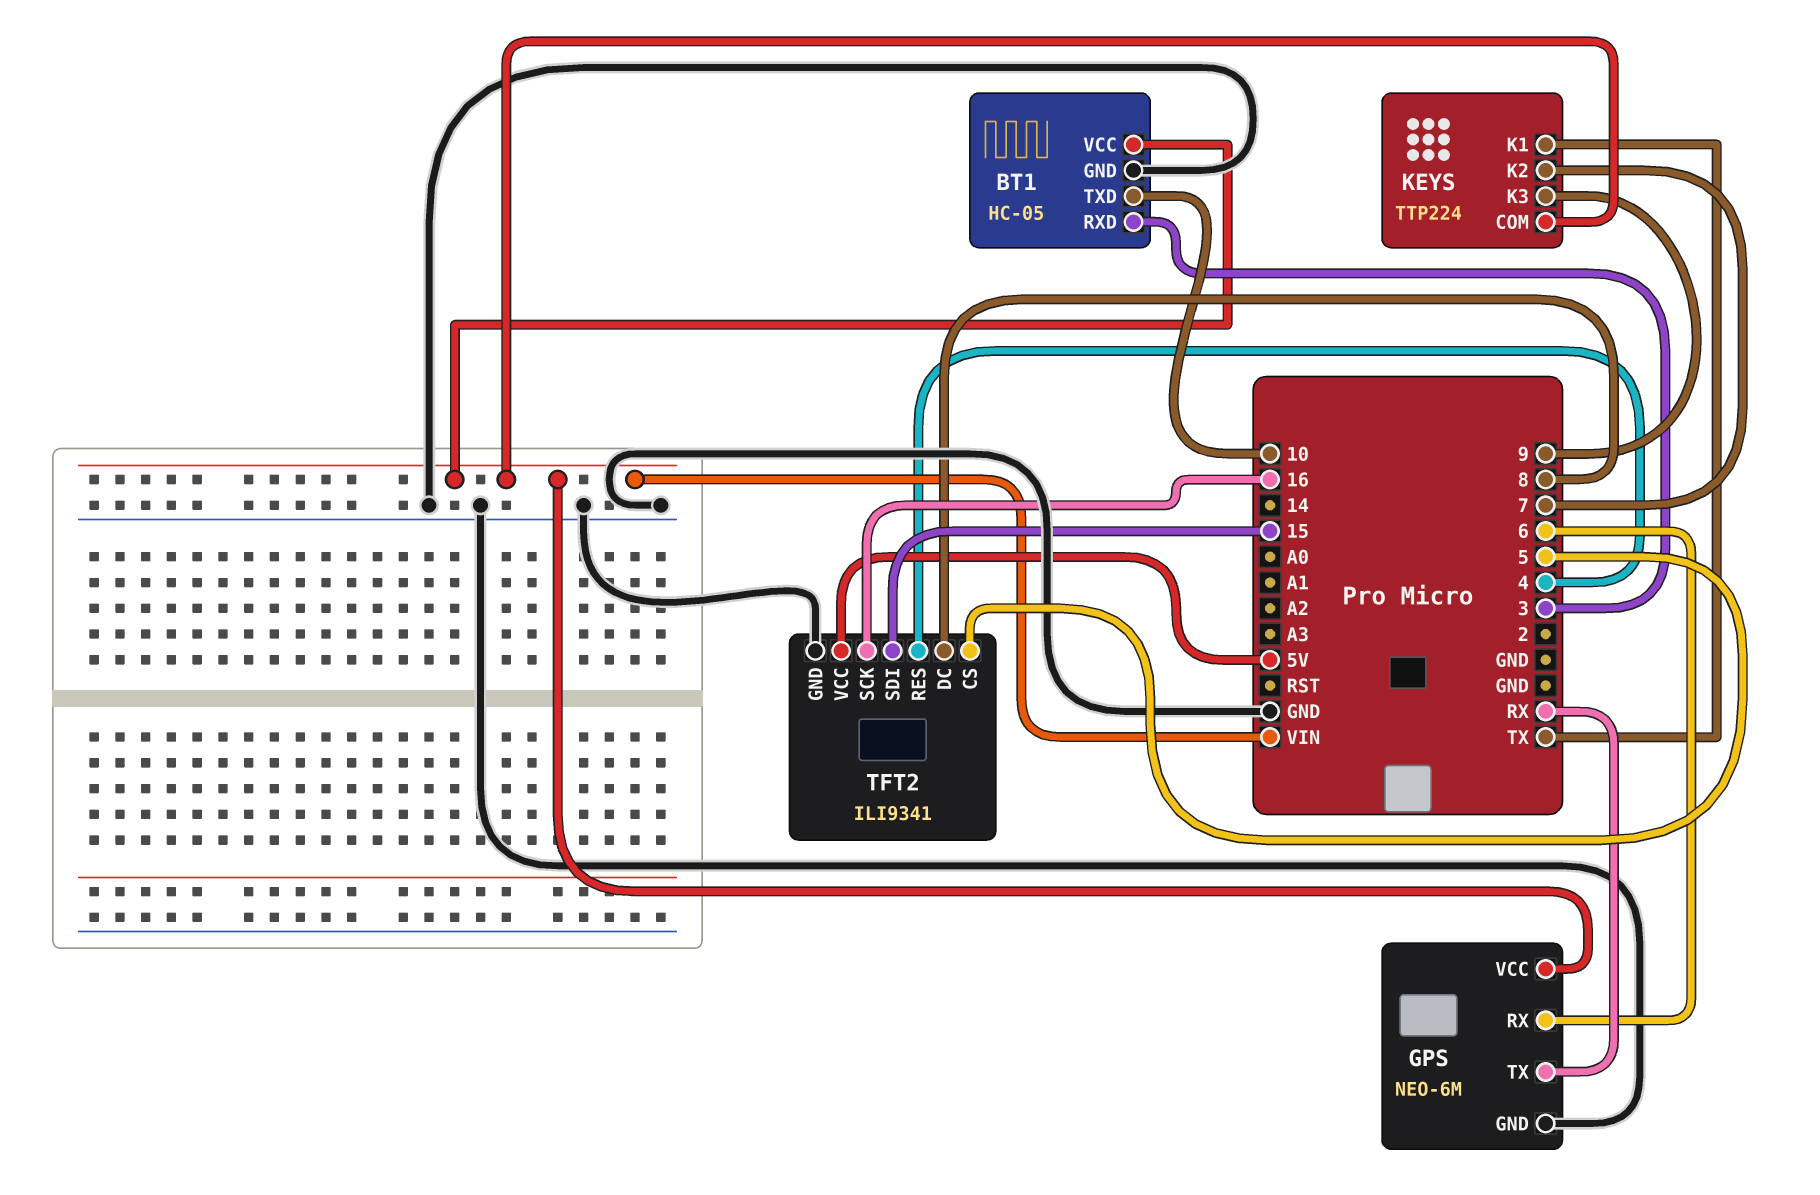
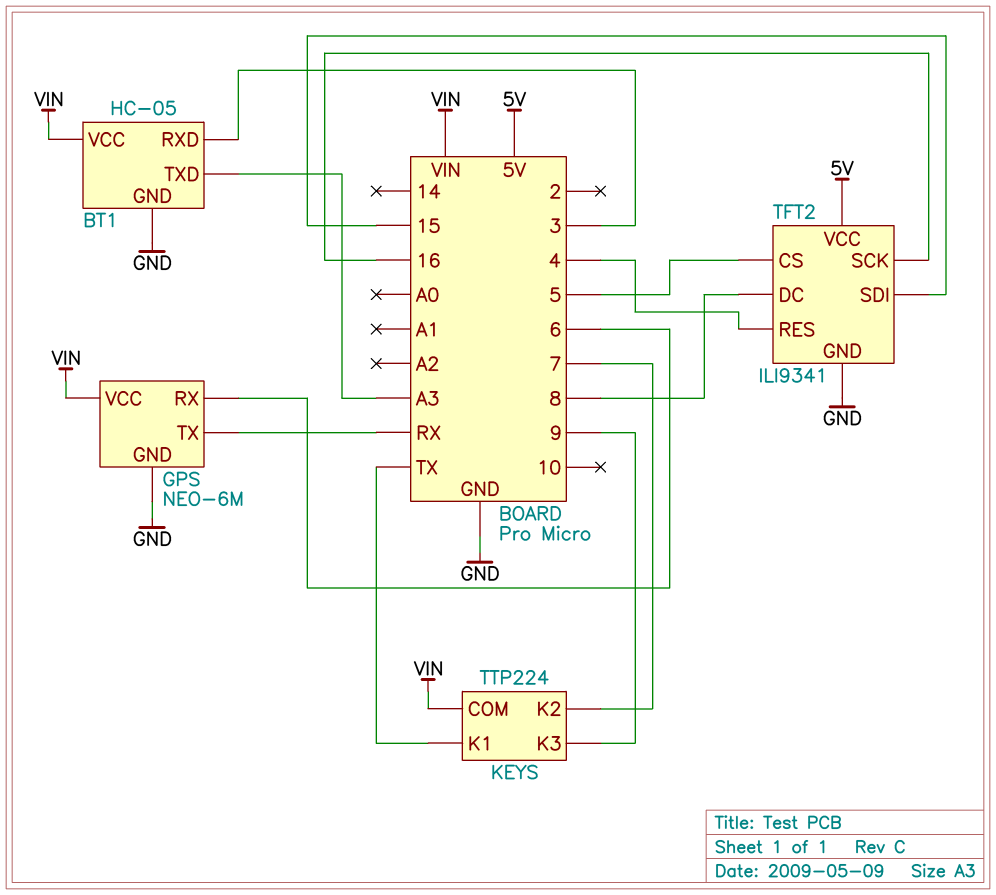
BT1 pin TXD: 10 -> A3

